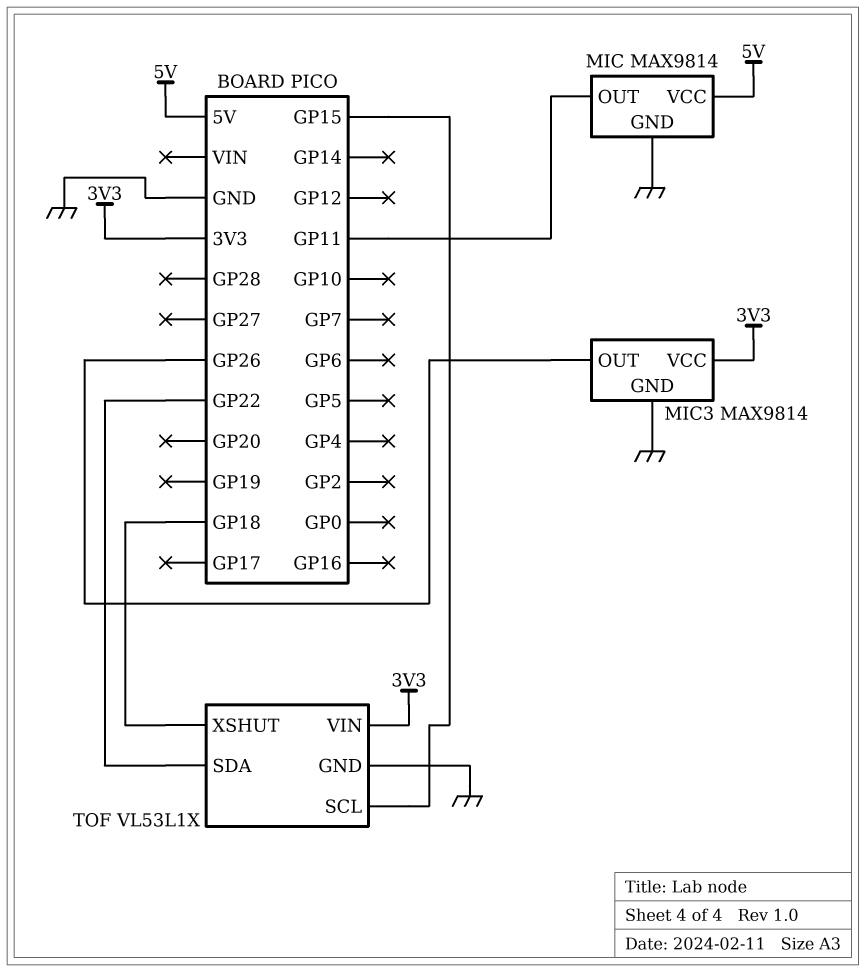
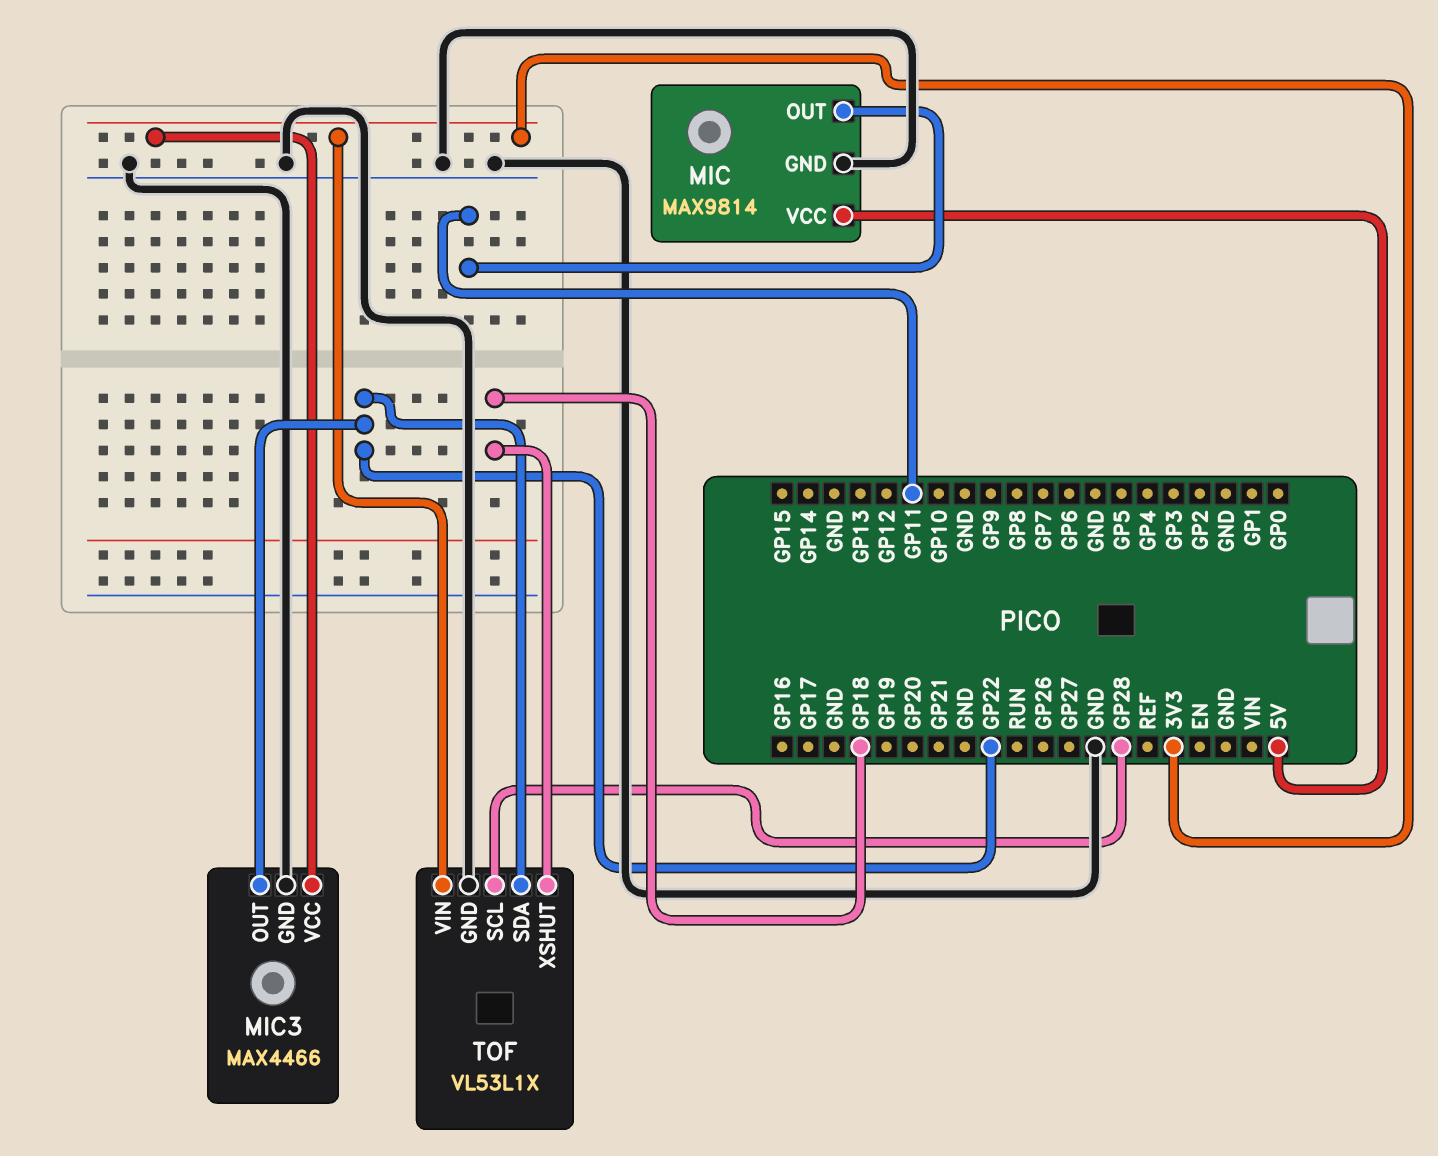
MIC3: MAX9814 -> MAX4466
MIC3 pin OUT: GP26 -> GP22
TOF pin SCL: GP15 -> GP28

